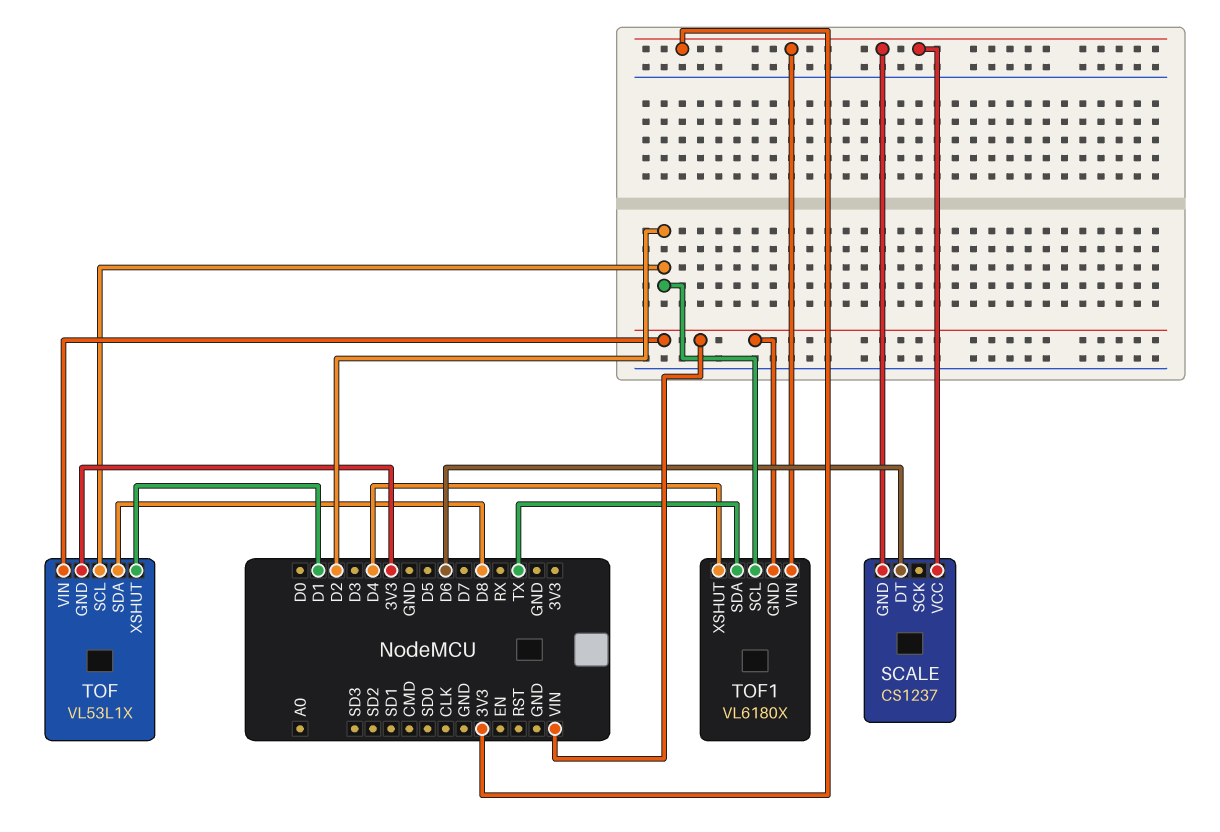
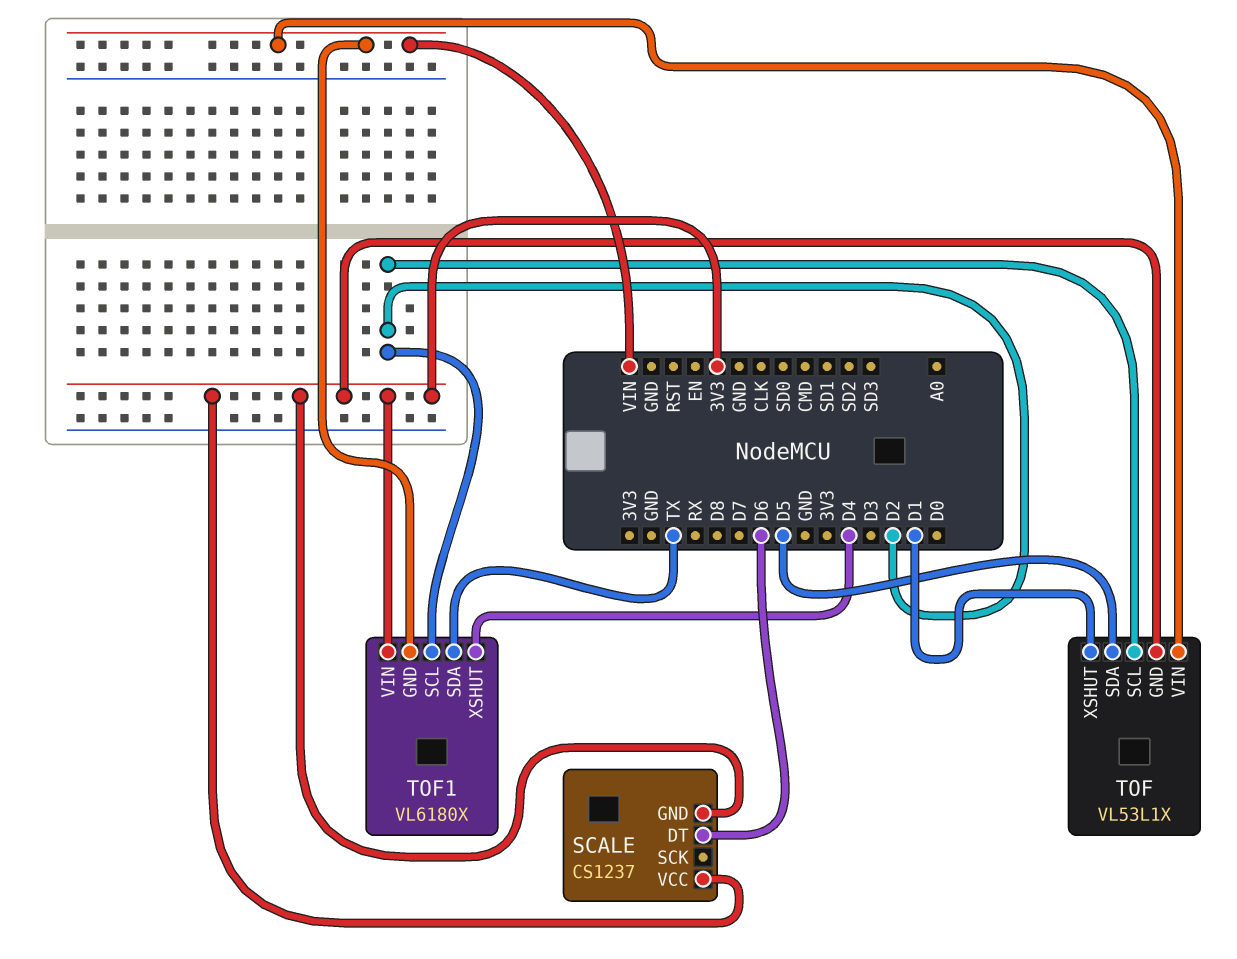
TOF pin SDA: D8 -> D5

